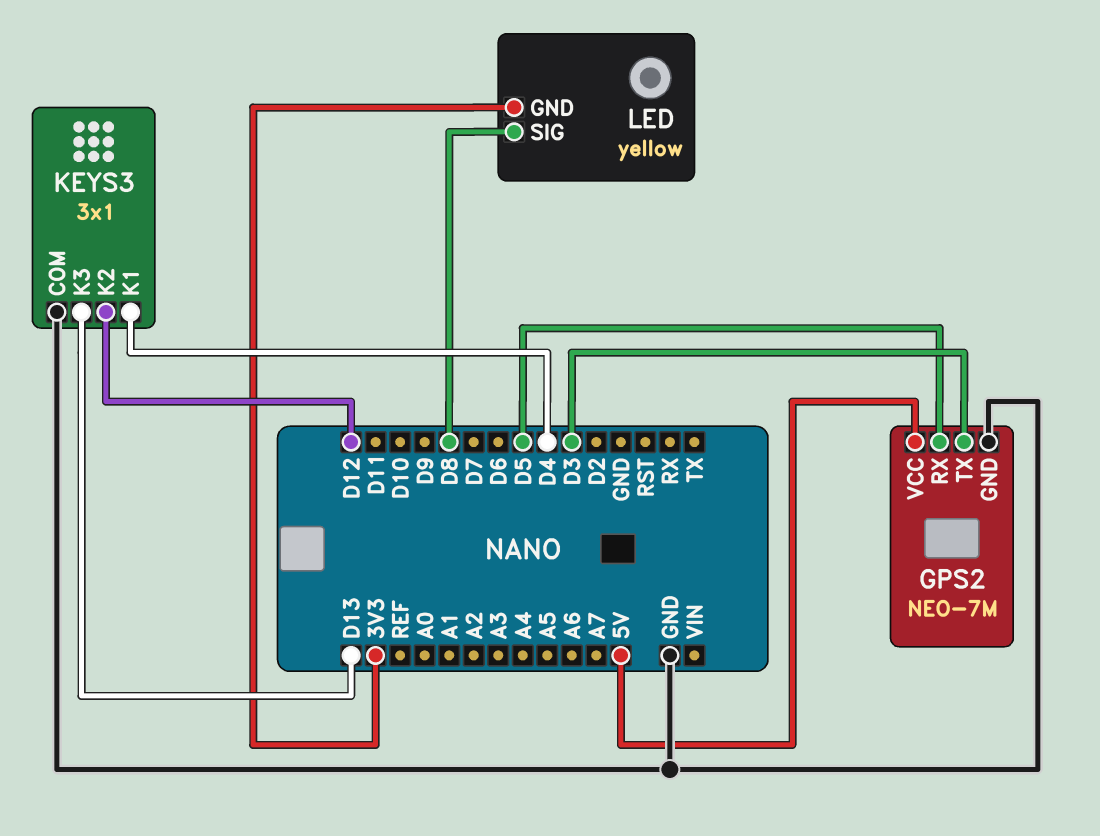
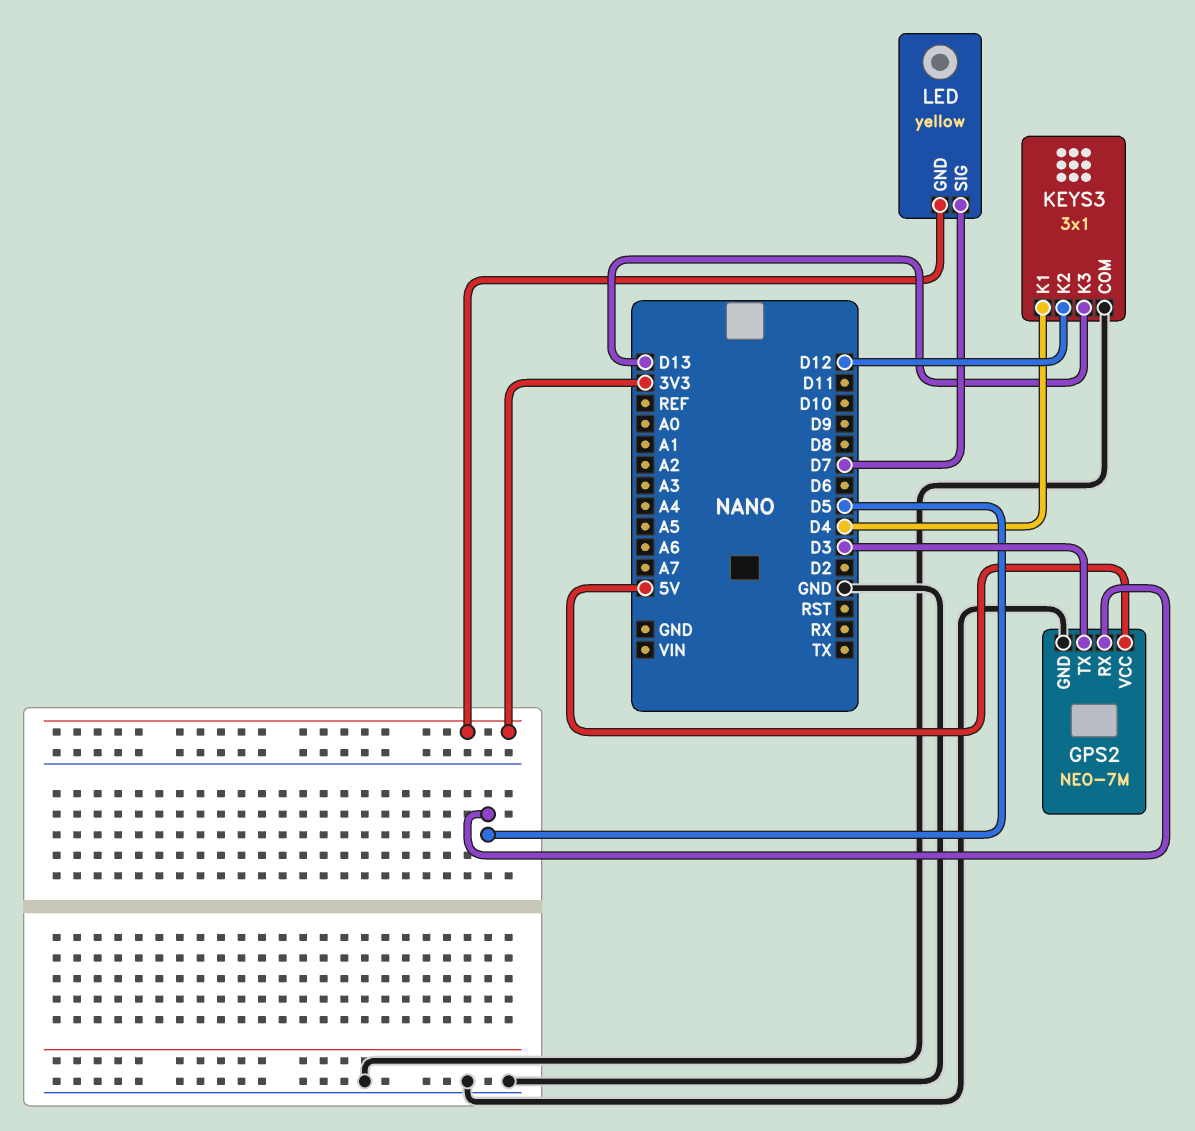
LED pin SIG: D8 -> D7

